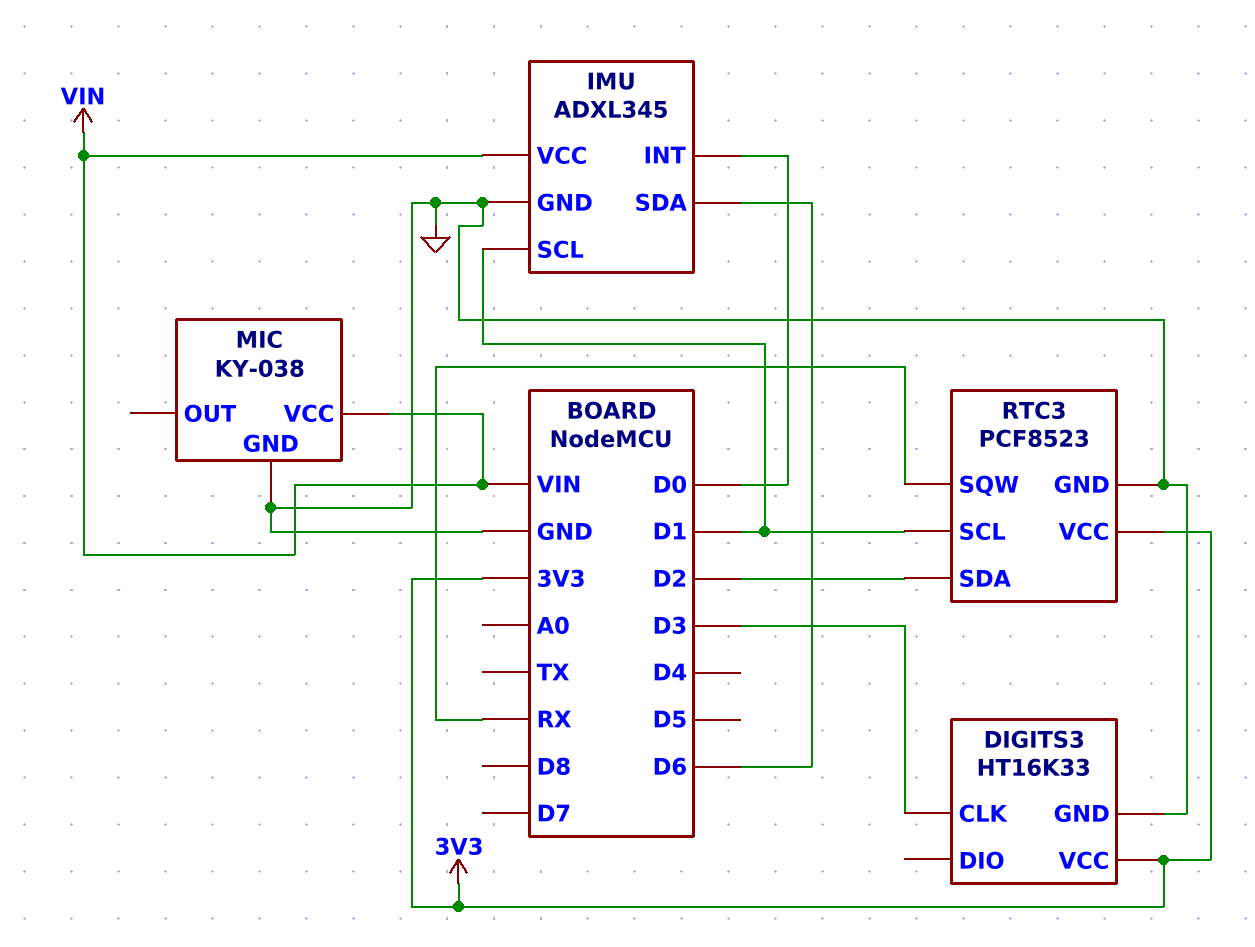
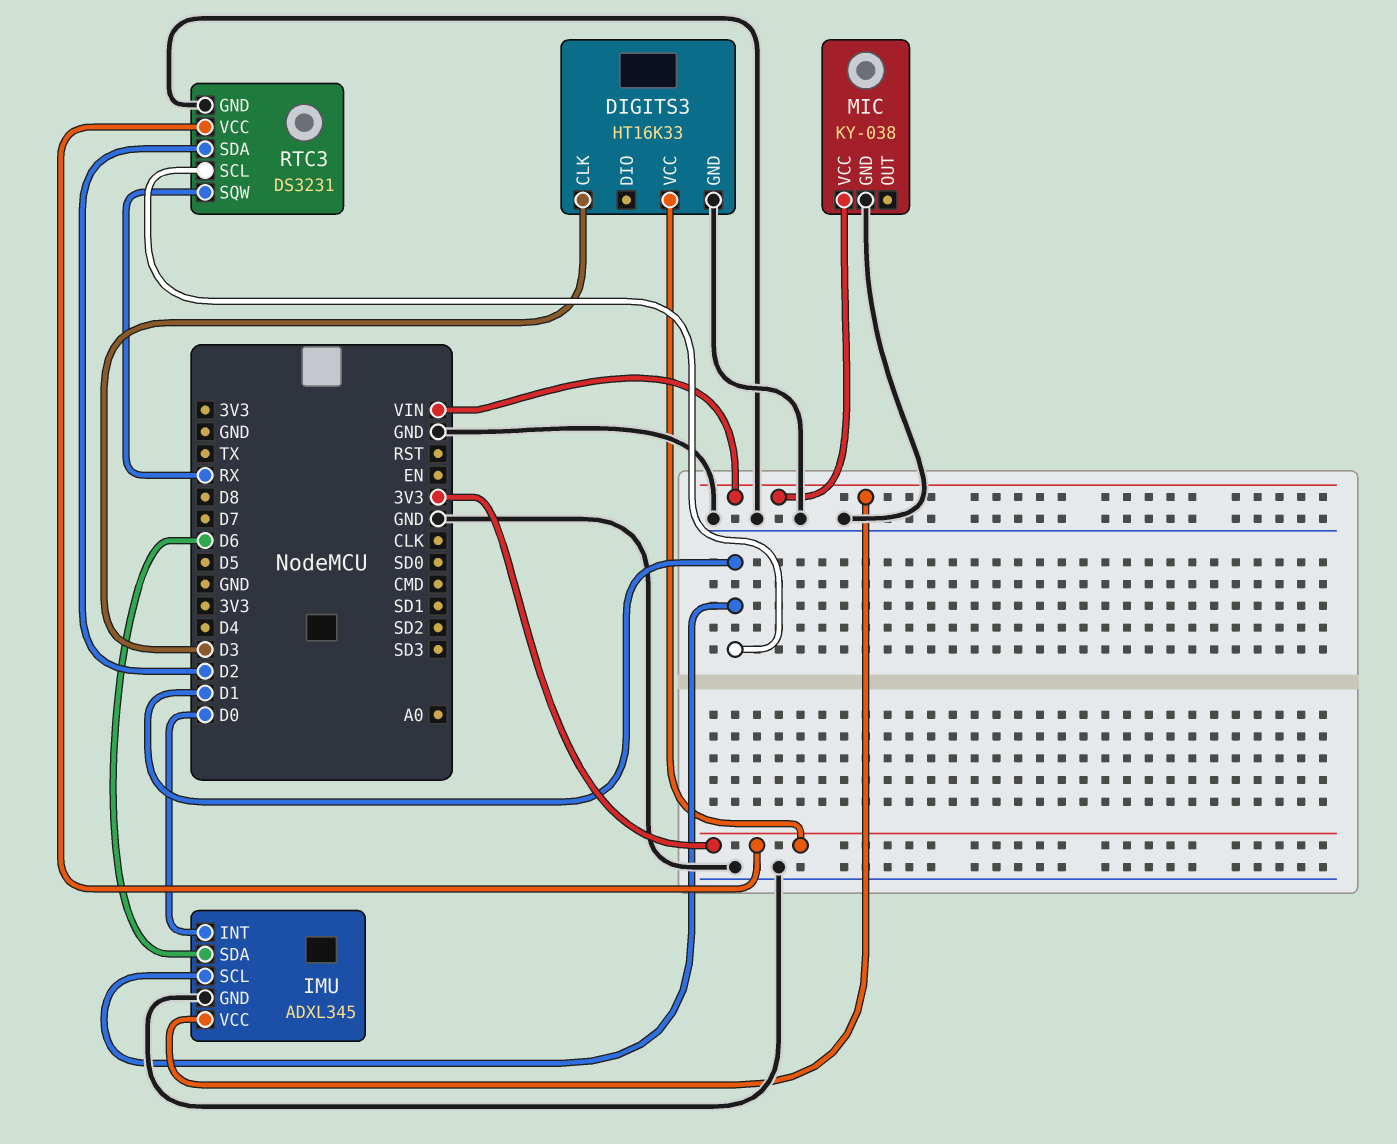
RTC3: PCF8523 -> DS3231

